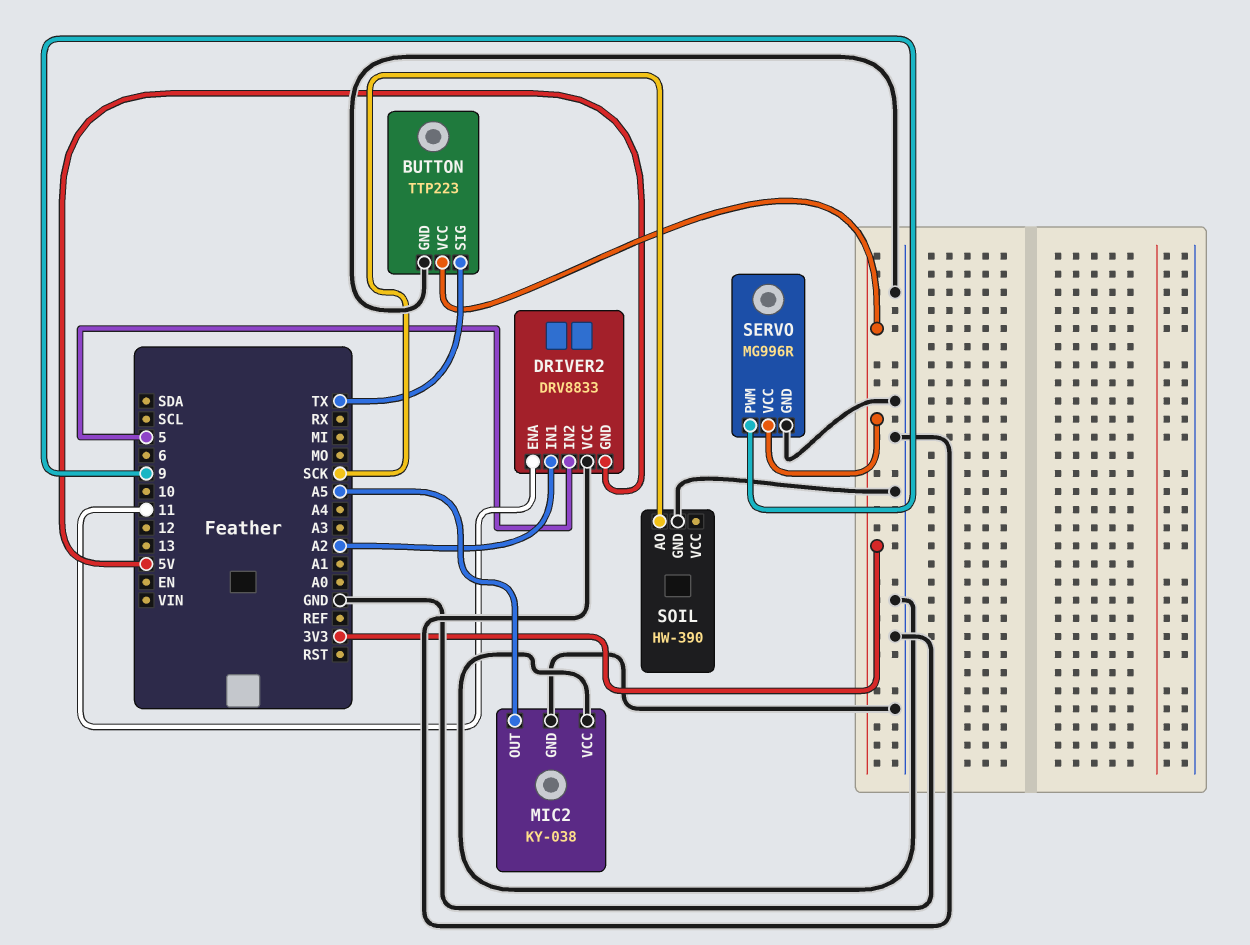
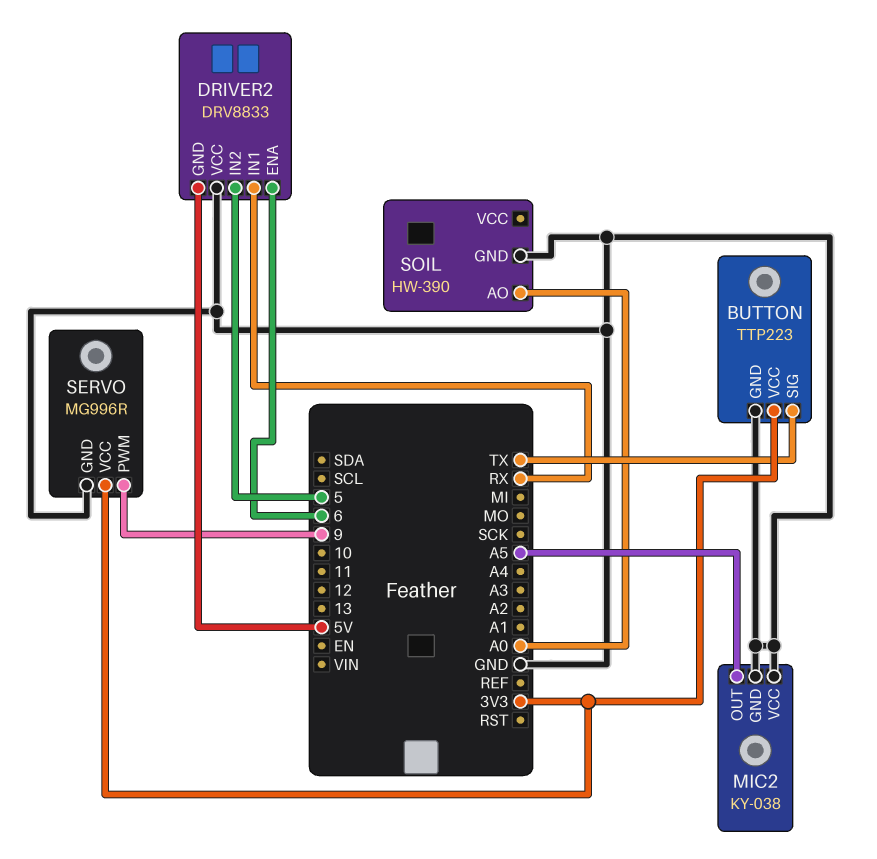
DRIVER2 pin ENA: 11 -> 6
DRIVER2 pin IN1: A2 -> RX
SOIL pin AO: SCK -> A0

